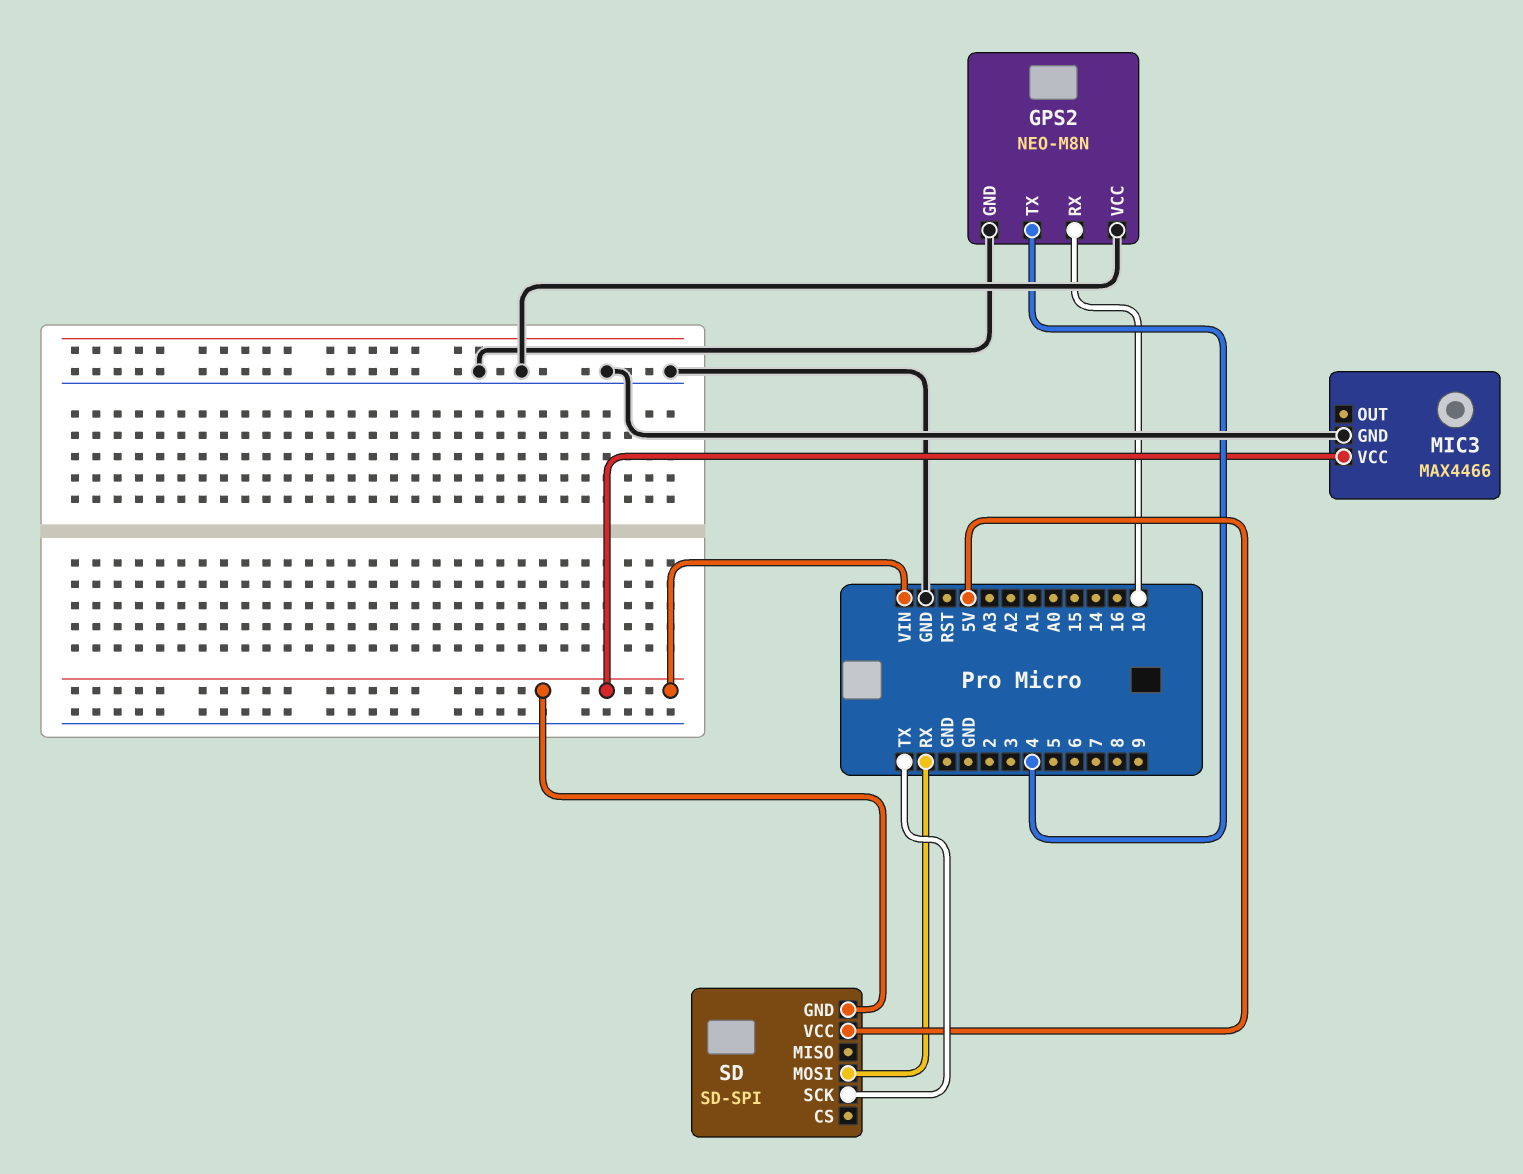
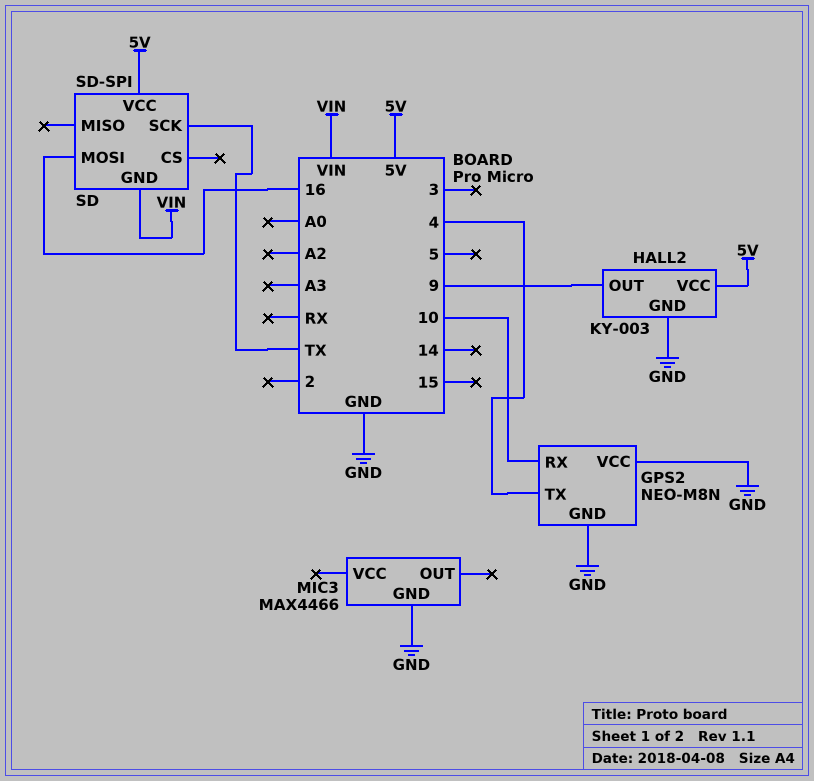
HALL2: none -> KY-003
HALL2 pin GND: none -> GND
HALL2 pin OUT: none -> 9
HALL2 pin VCC: none -> 5V
MIC3 pin VCC: VIN -> none
SD pin MOSI: RX -> 16

